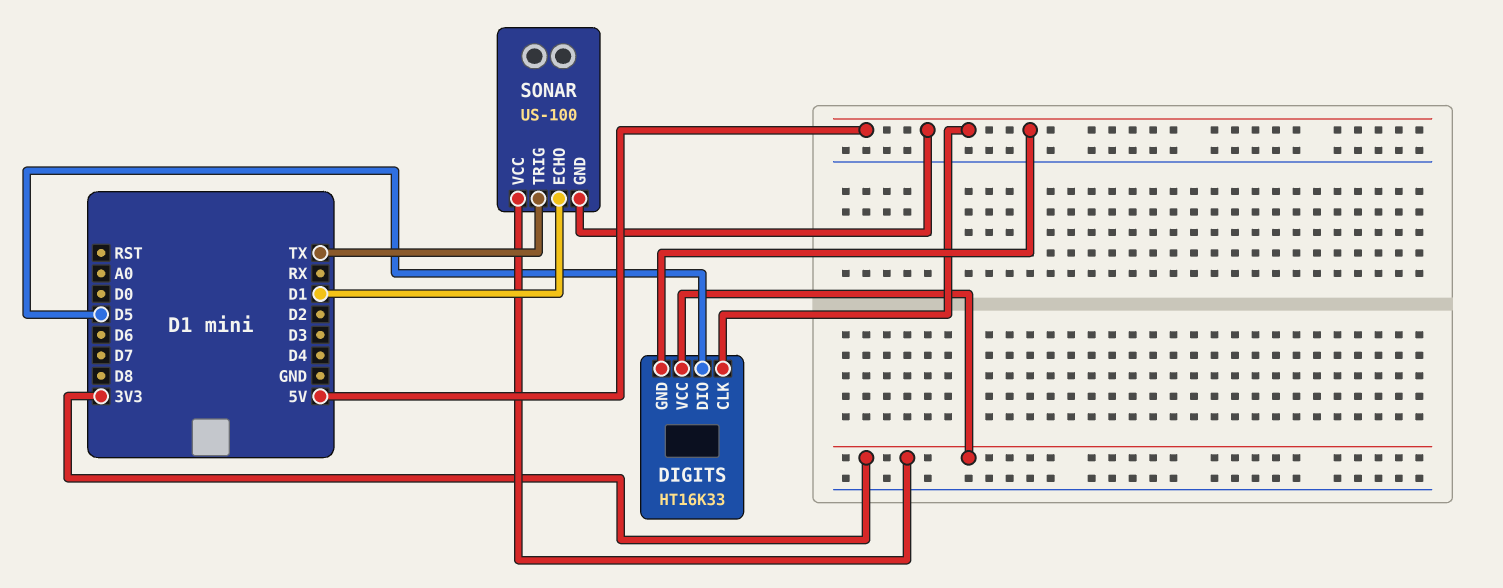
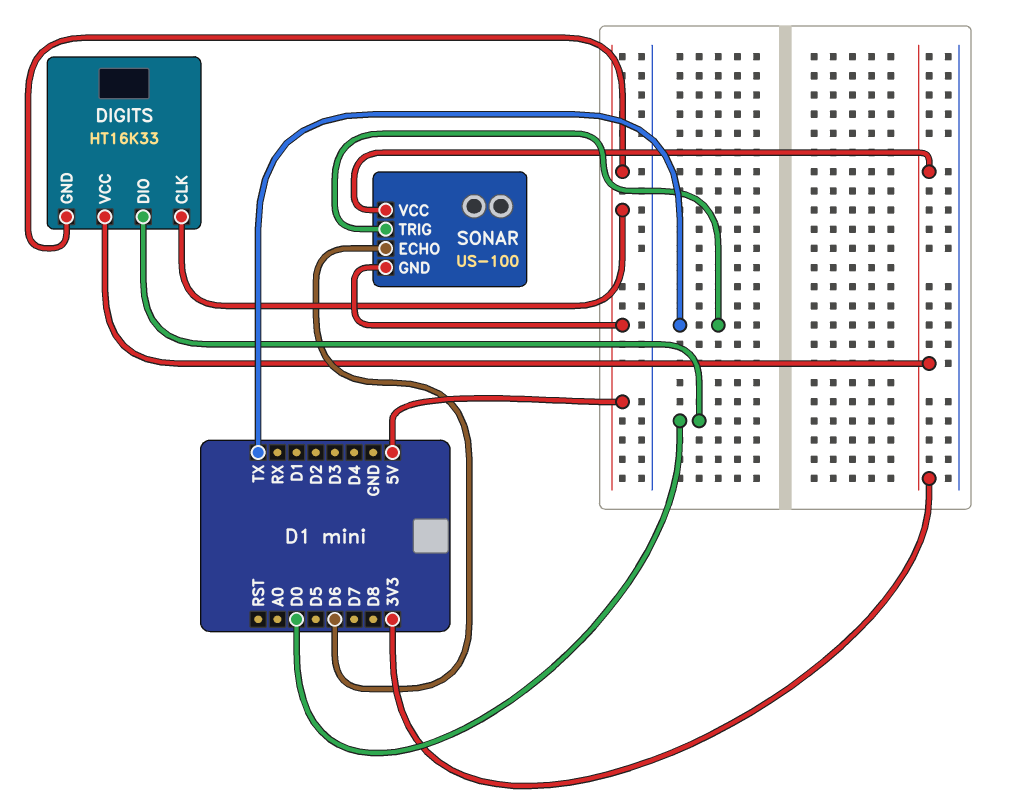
DIGITS pin DIO: D5 -> D0
SONAR pin ECHO: D1 -> D6

